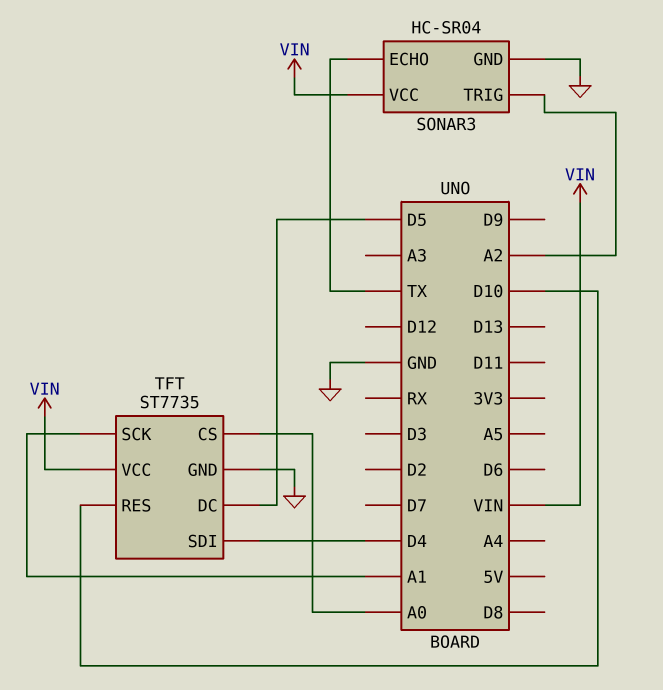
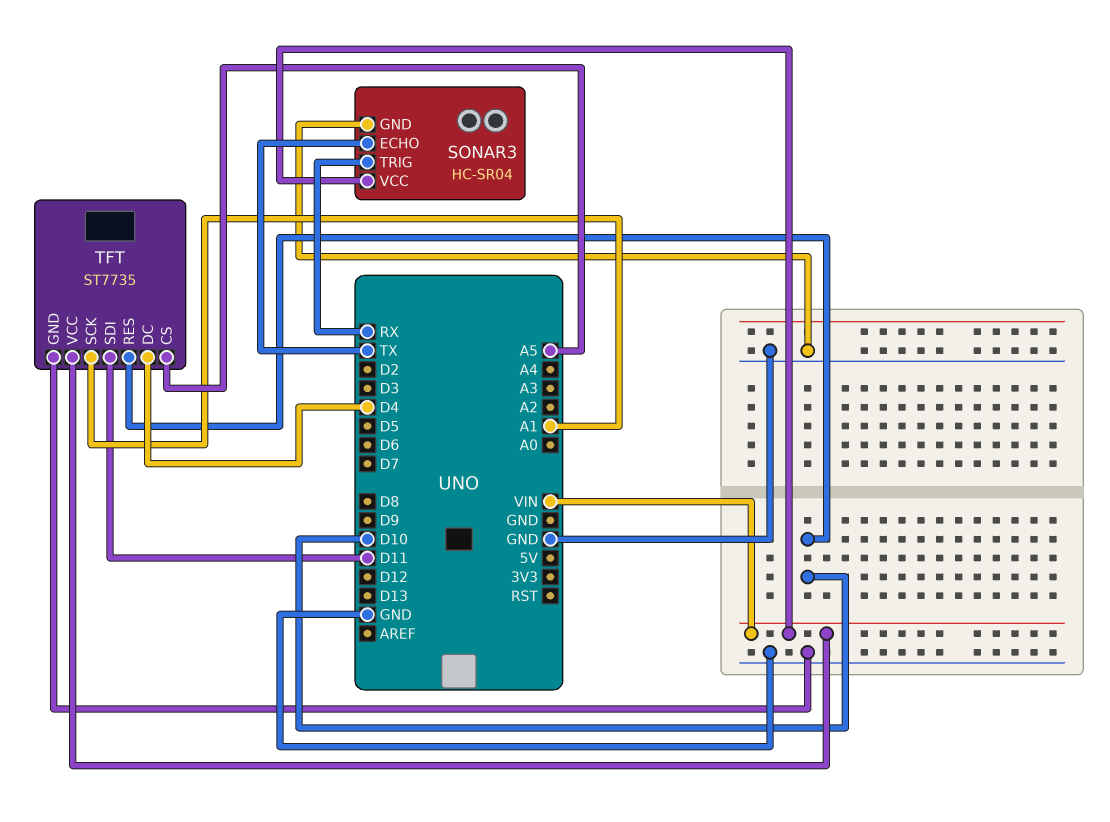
SONAR3 pin TRIG: A2 -> RX
TFT pin CS: A0 -> A5
TFT pin DC: D5 -> D4
TFT pin SDI: D4 -> D11

